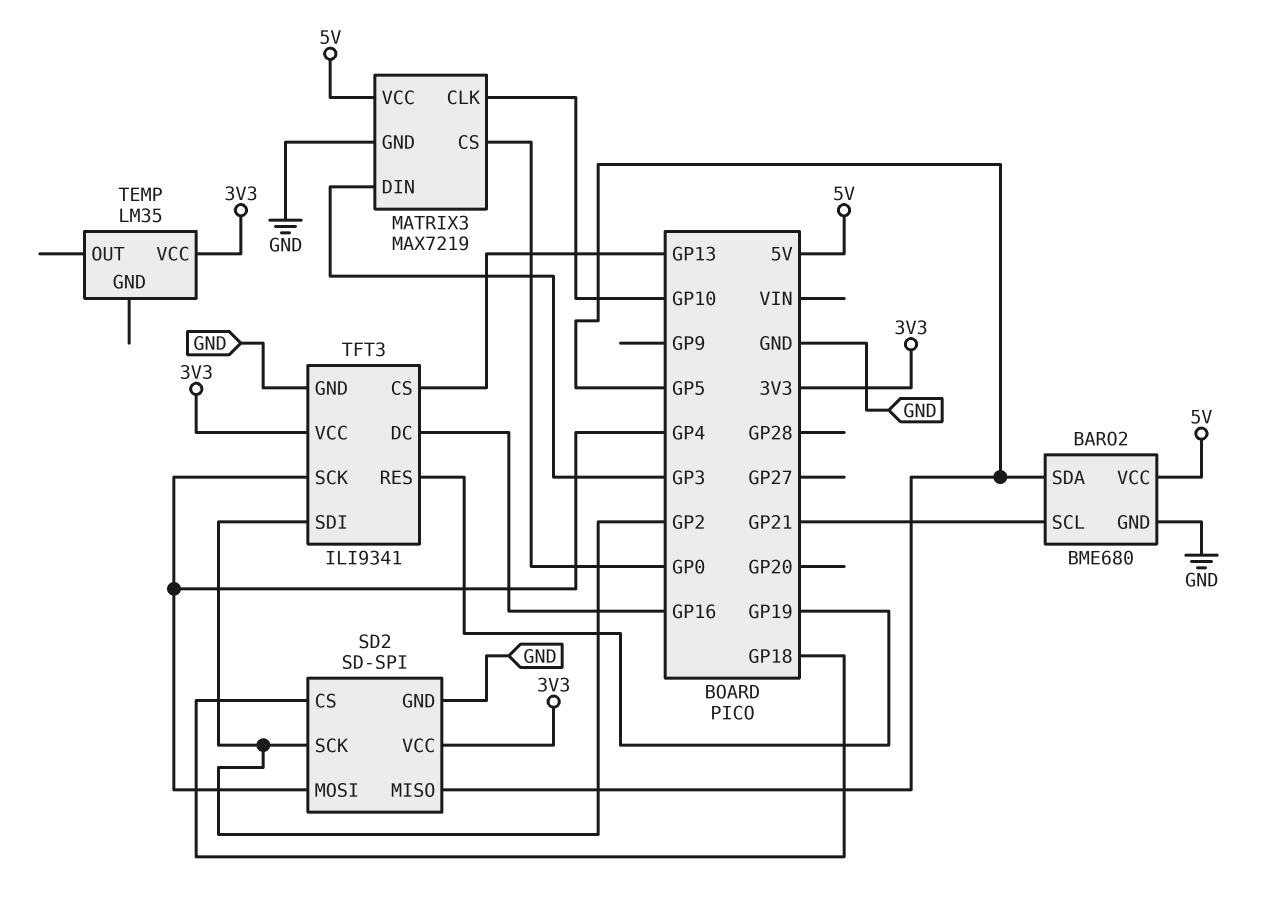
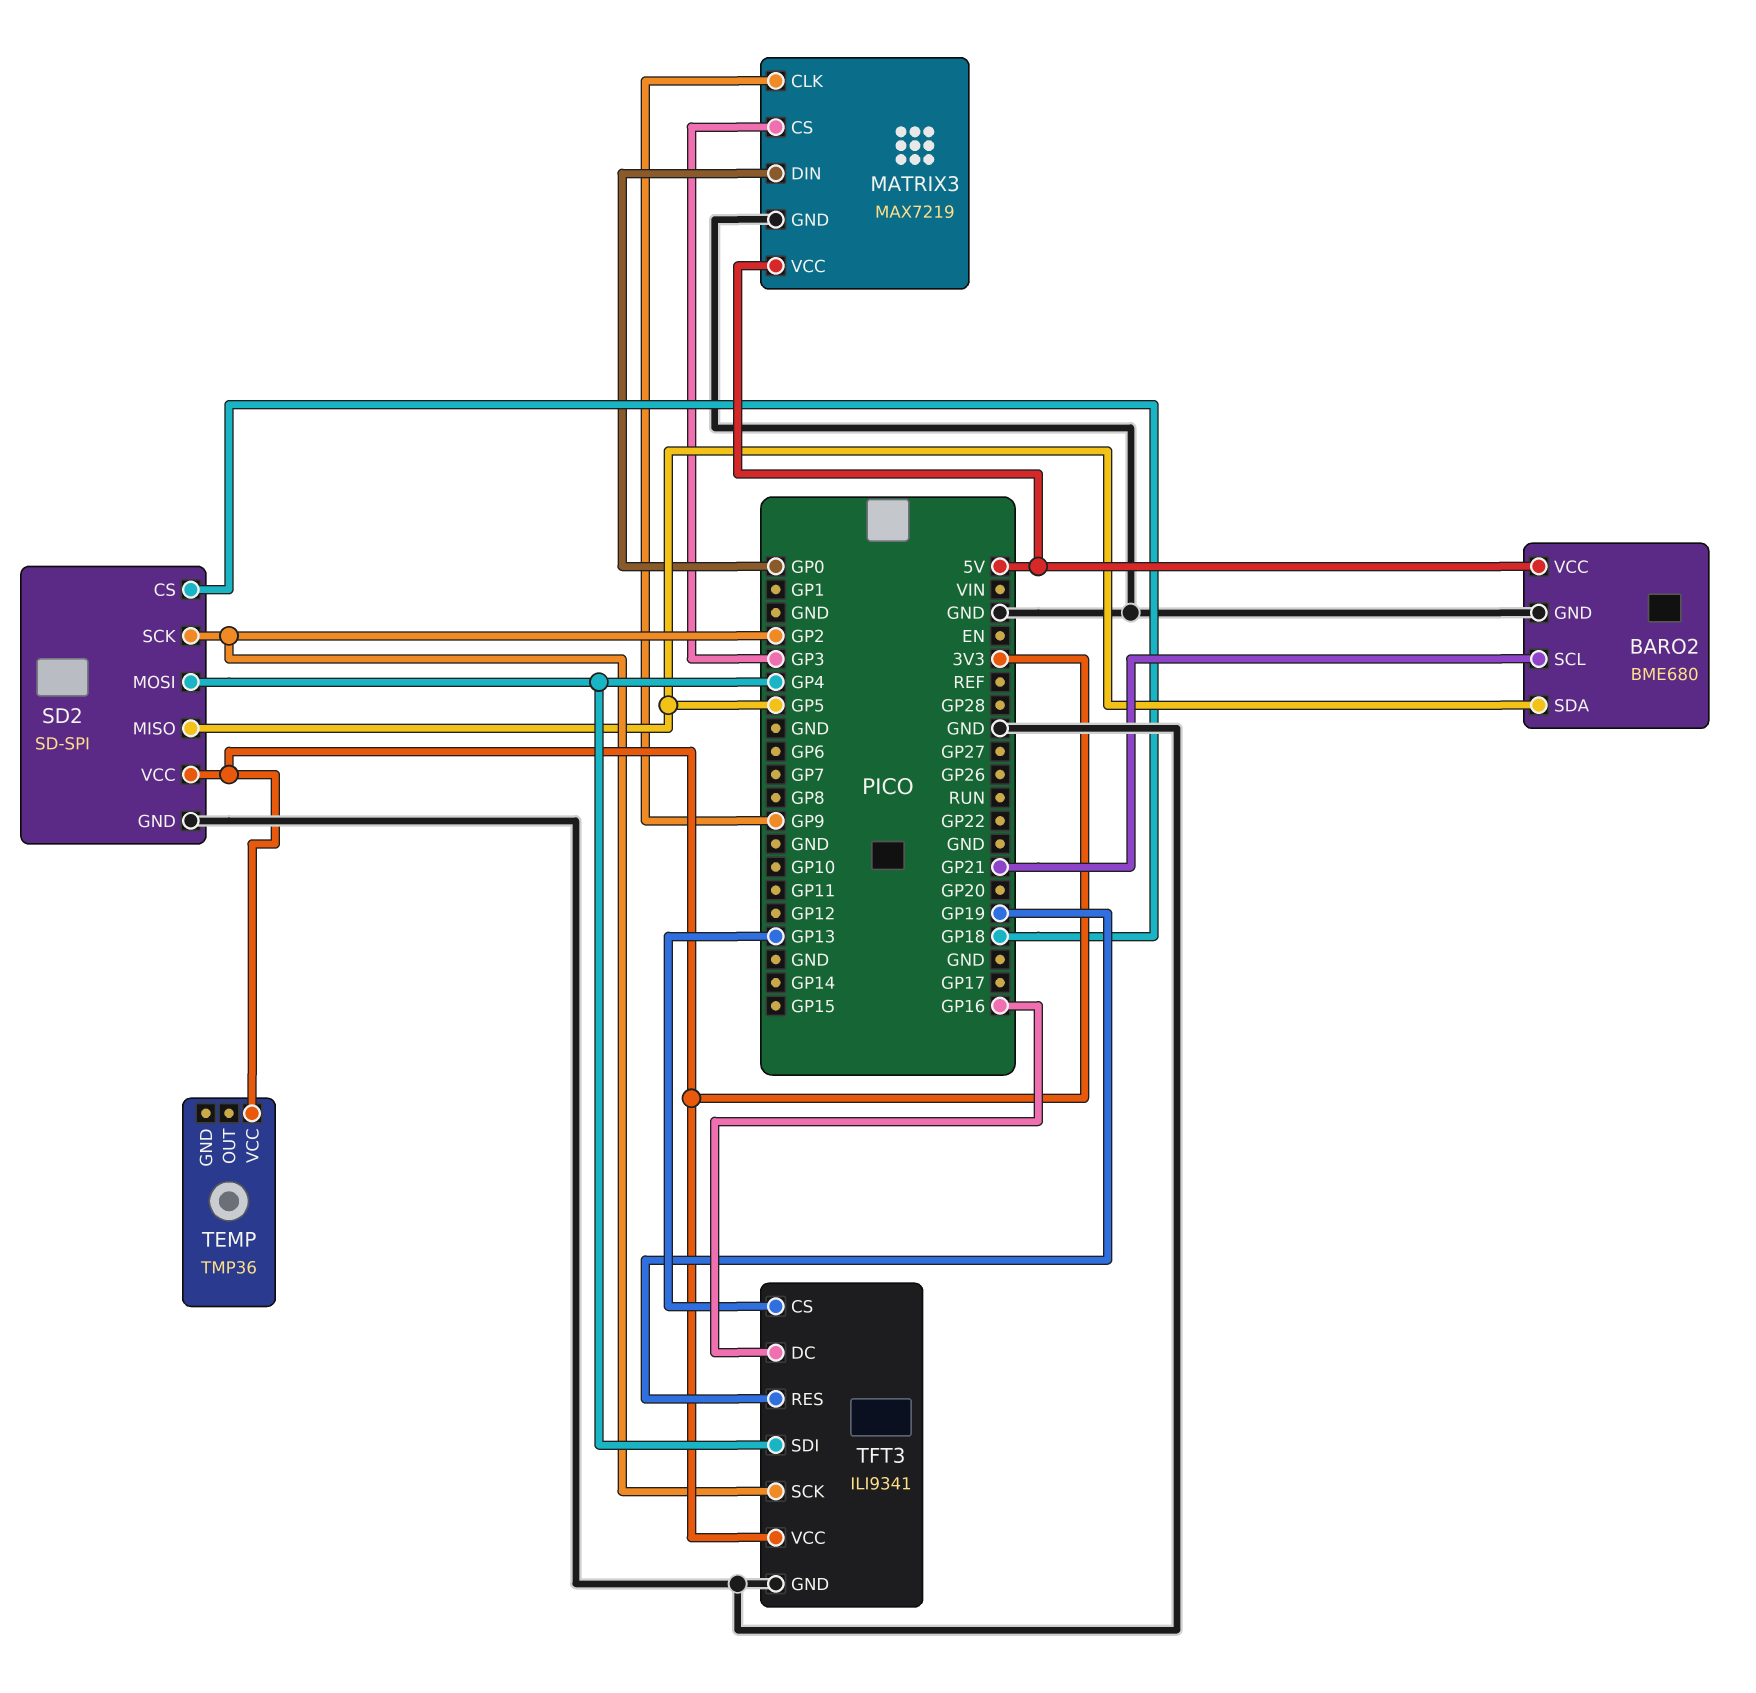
MATRIX3 pin CLK: GP10 -> GP9
MATRIX3 pin CS: GP0 -> GP3
MATRIX3 pin DIN: GP3 -> GP0
TEMP: LM35 -> TMP36
TFT3 pin SCK: GP4 -> GP2
TFT3 pin SDI: GP2 -> GP4

